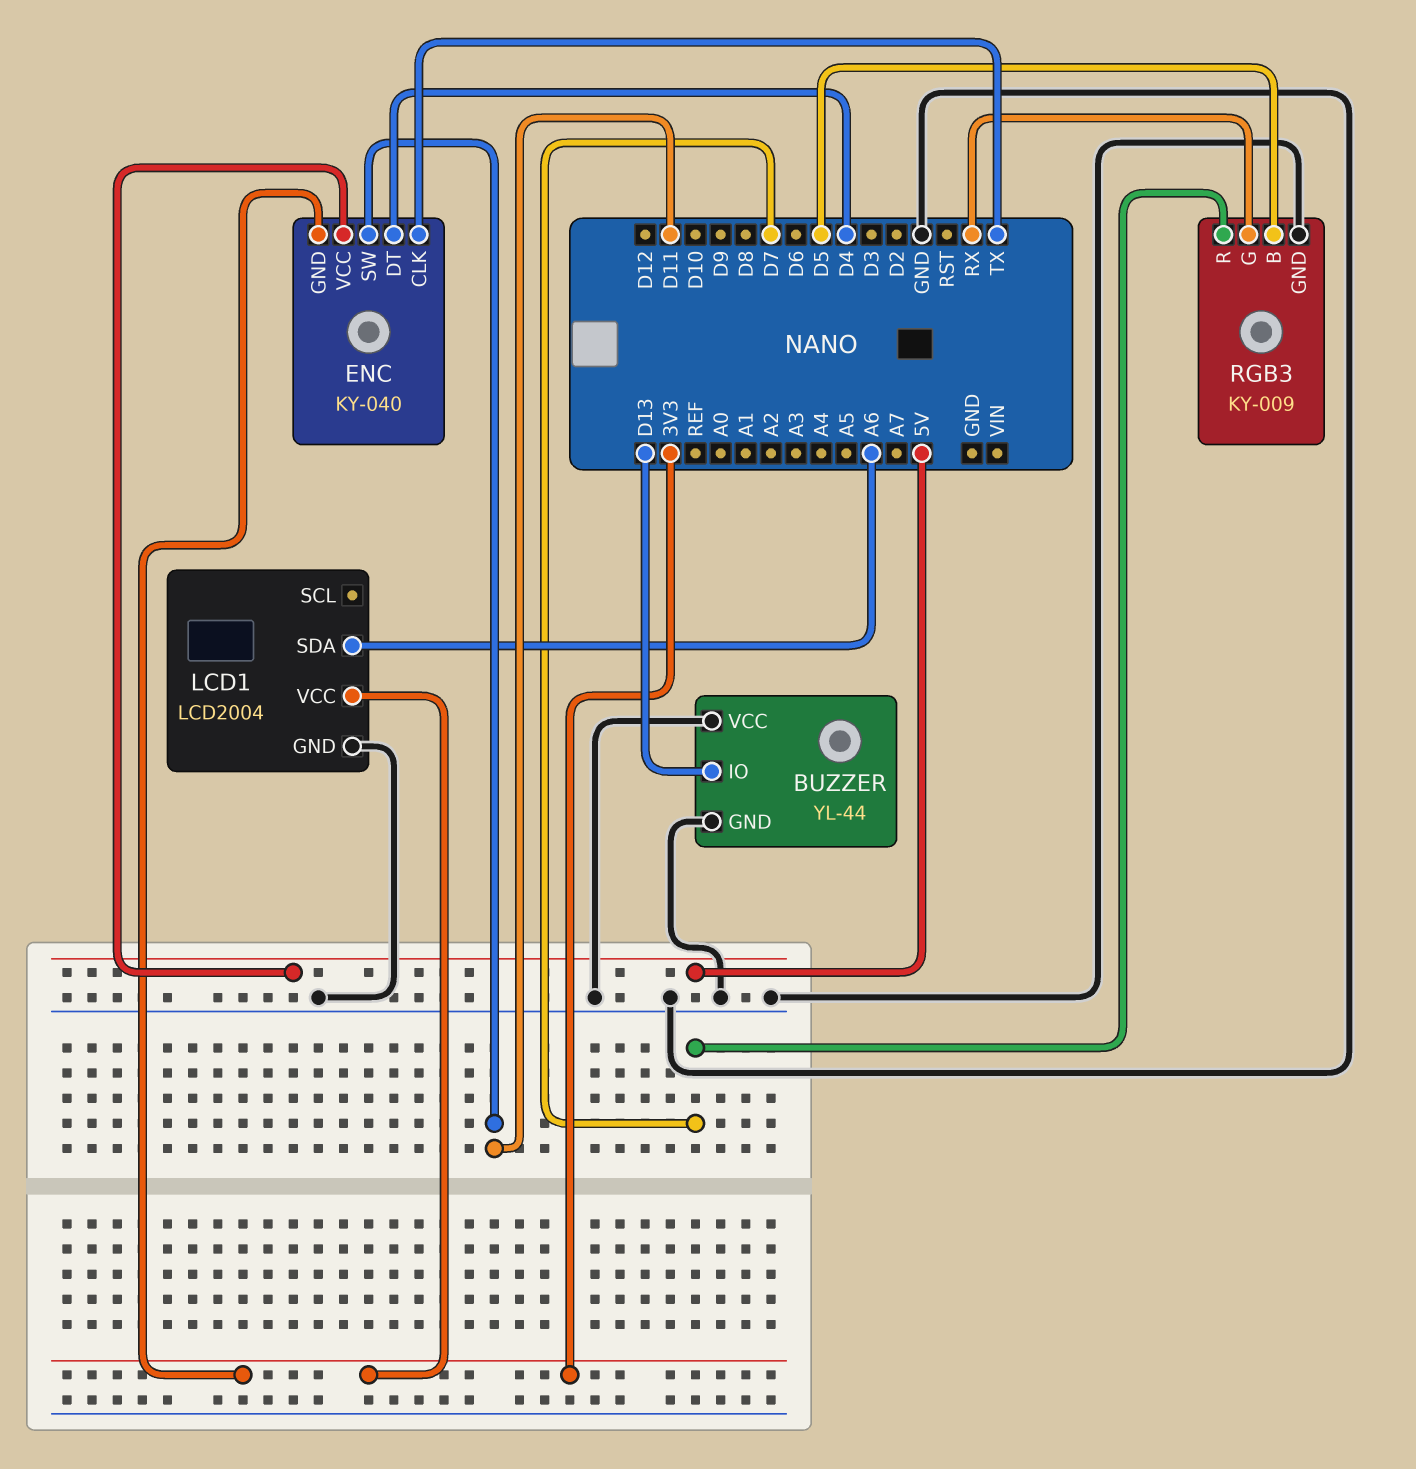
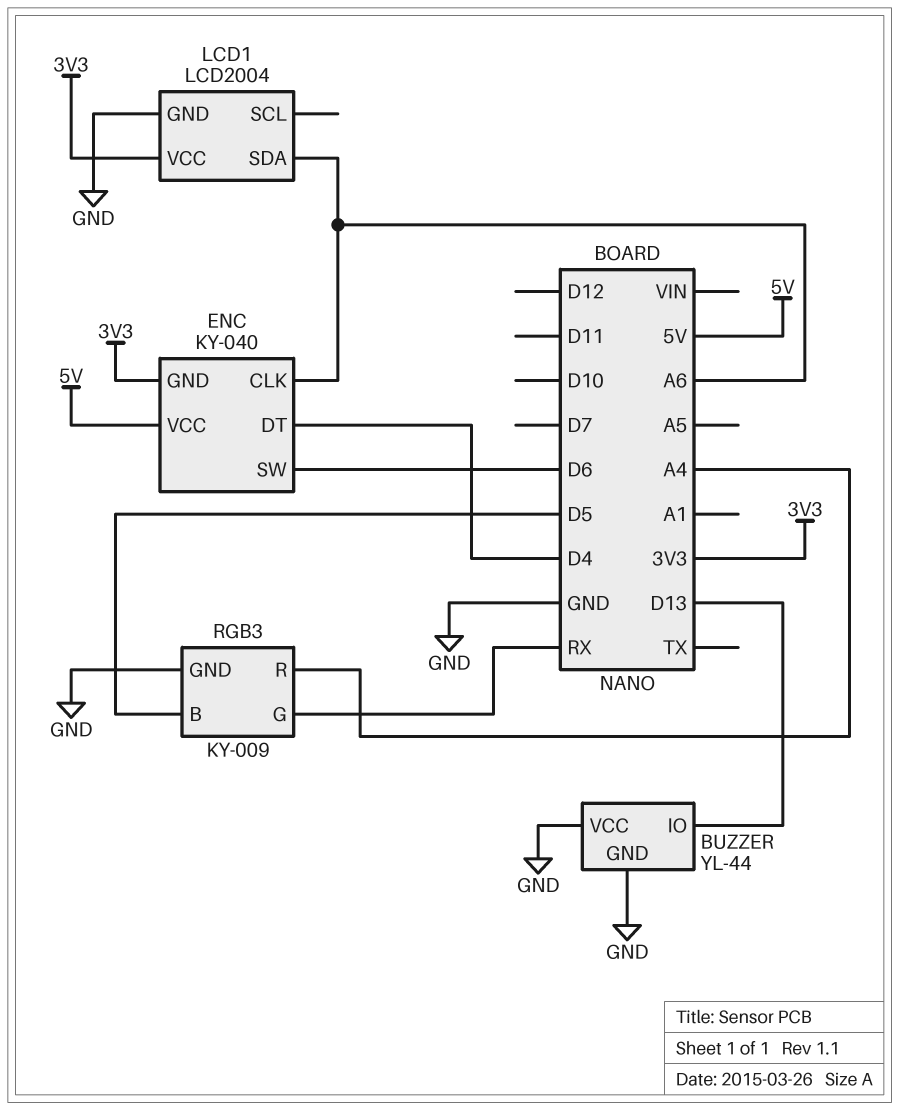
ENC pin CLK: TX -> A6
ENC pin SW: D11 -> D6
RGB3 pin R: D7 -> A4

